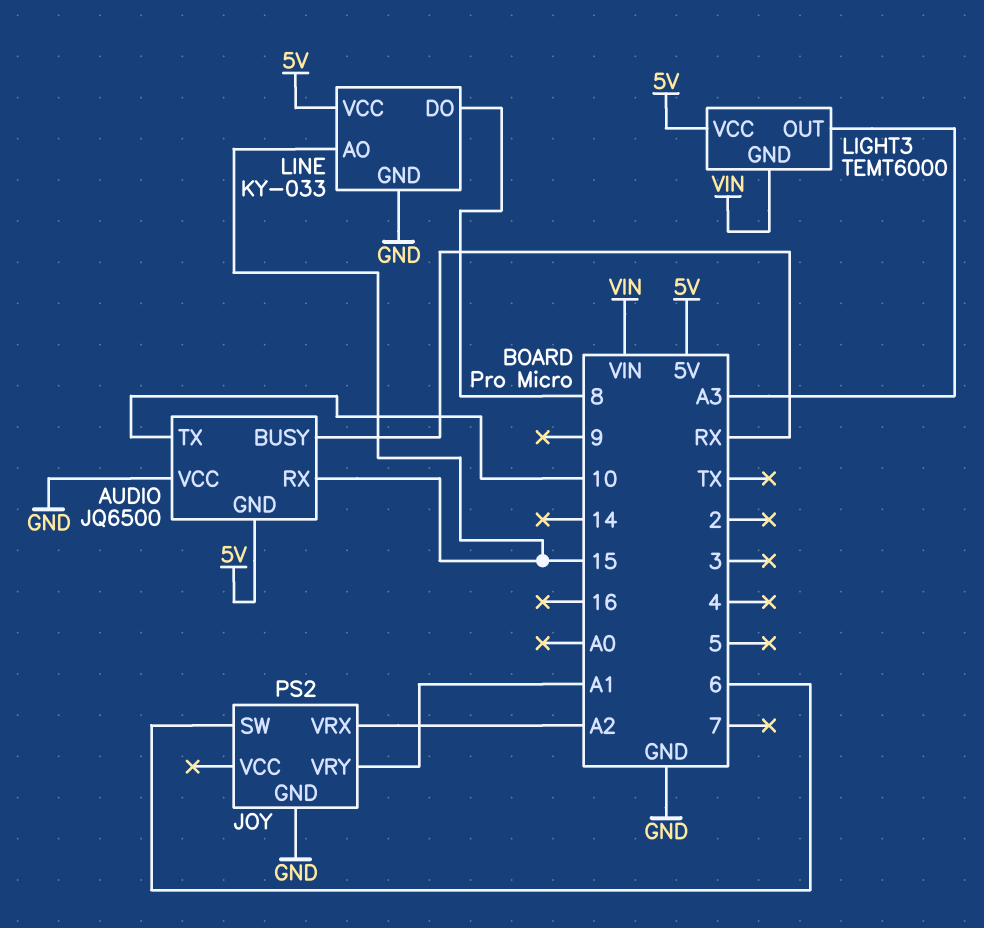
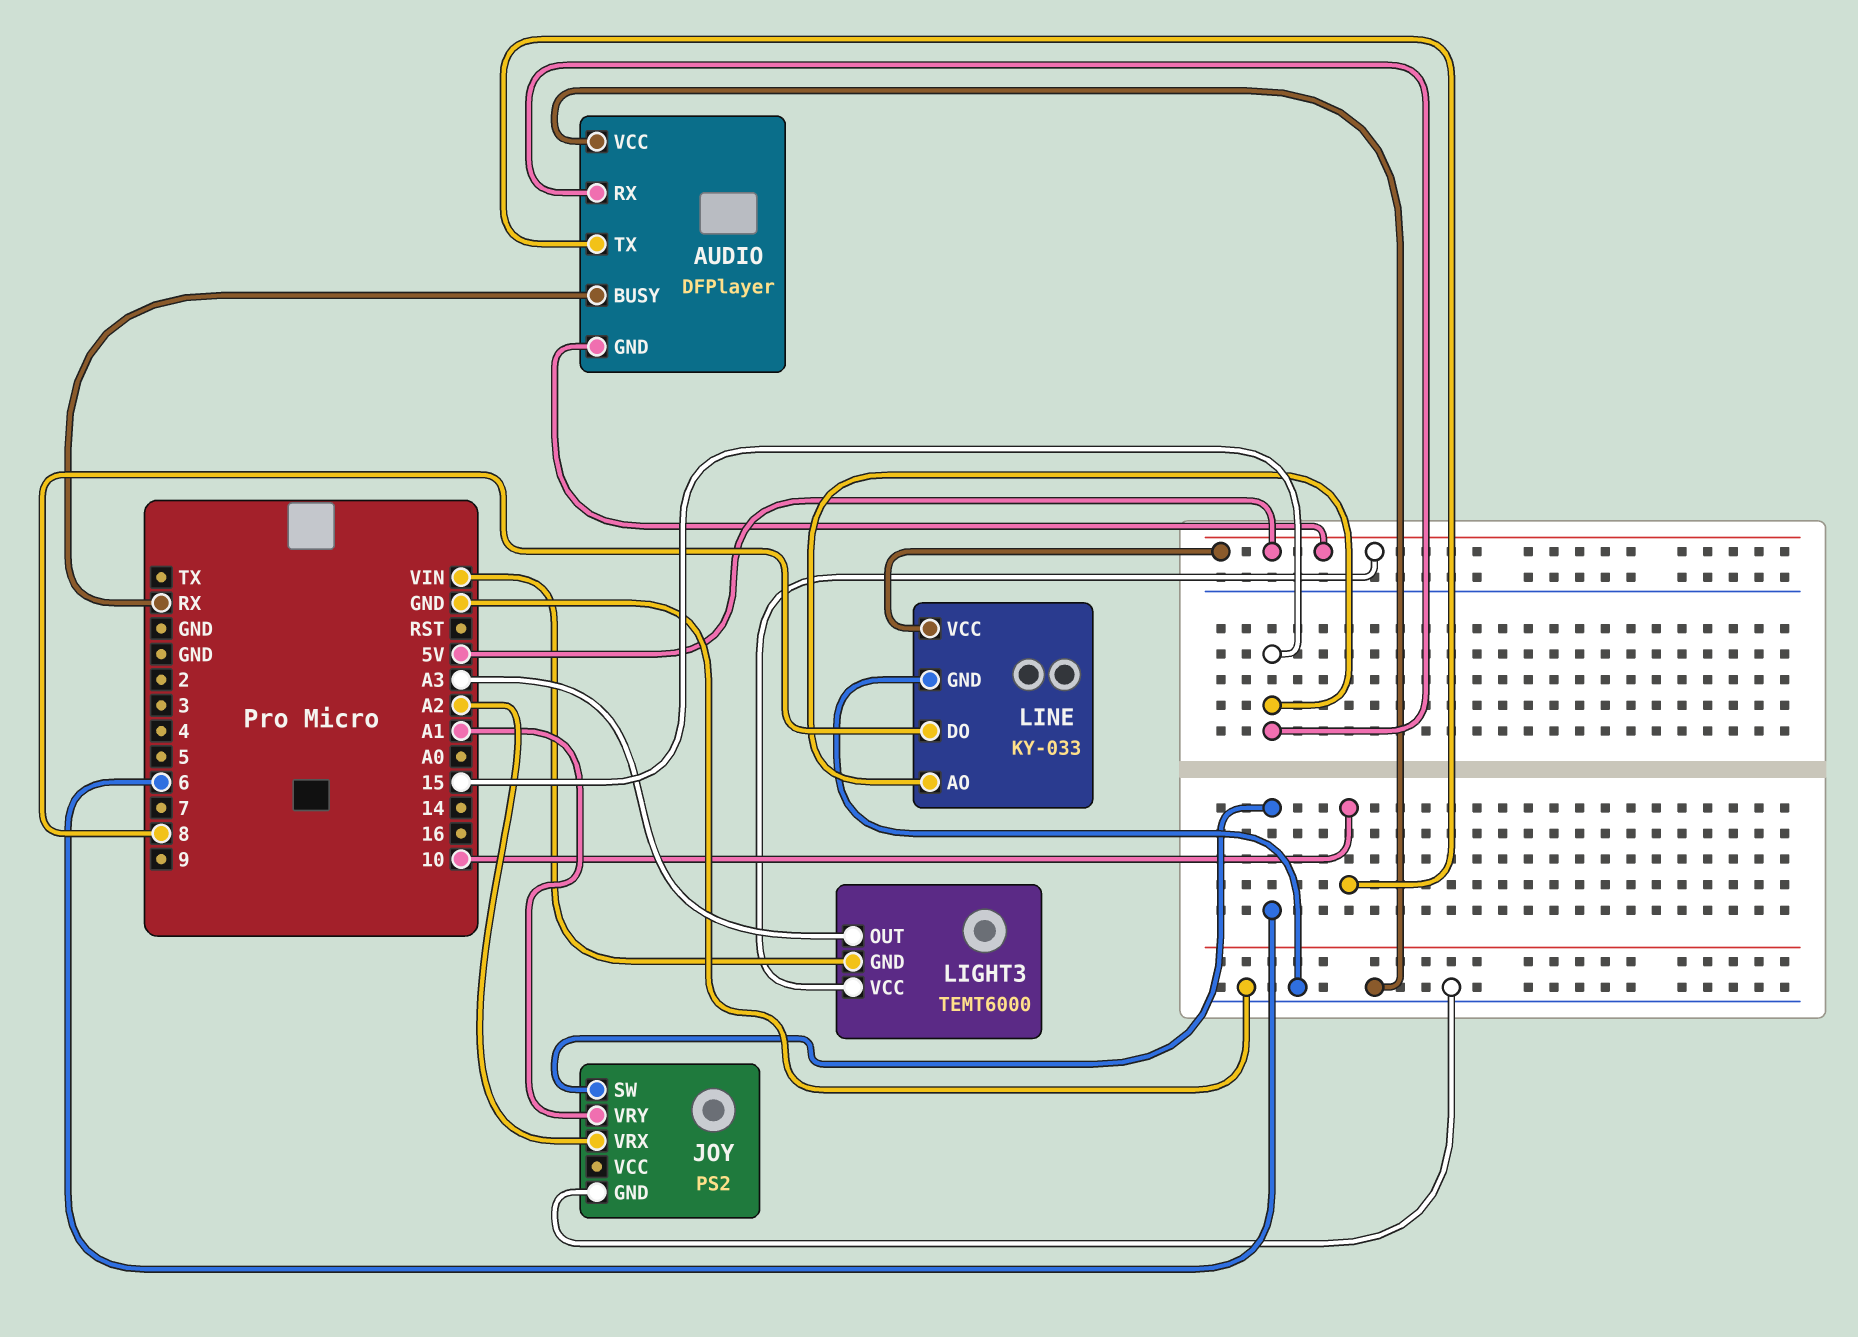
AUDIO: JQ6500 -> DFPlayer

